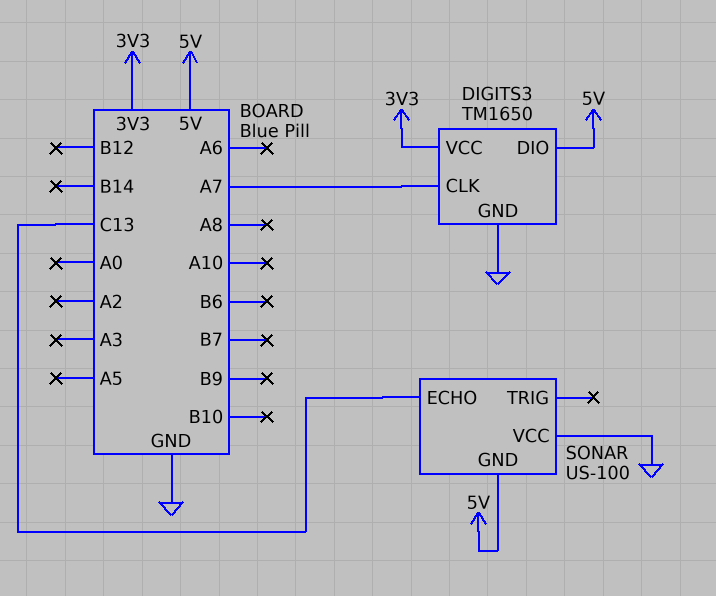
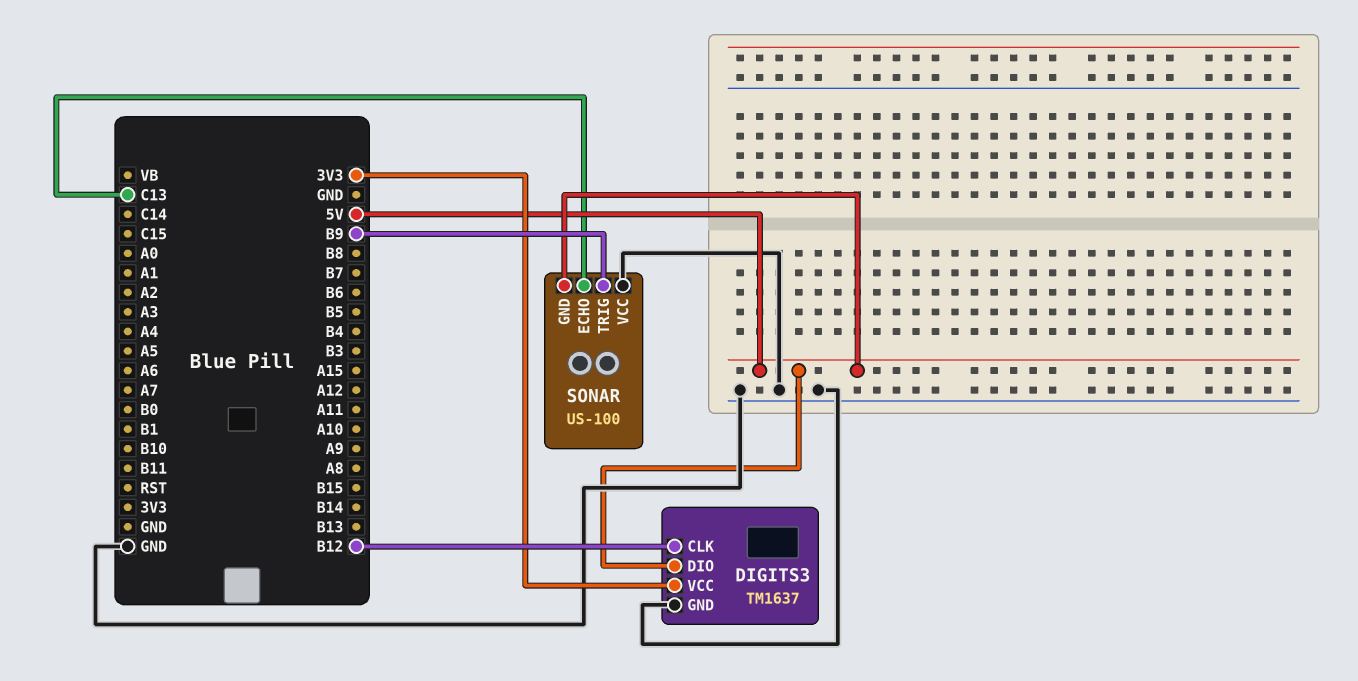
DIGITS3: TM1650 -> TM1637
DIGITS3 pin CLK: A7 -> B12
SONAR pin TRIG: none -> B9

